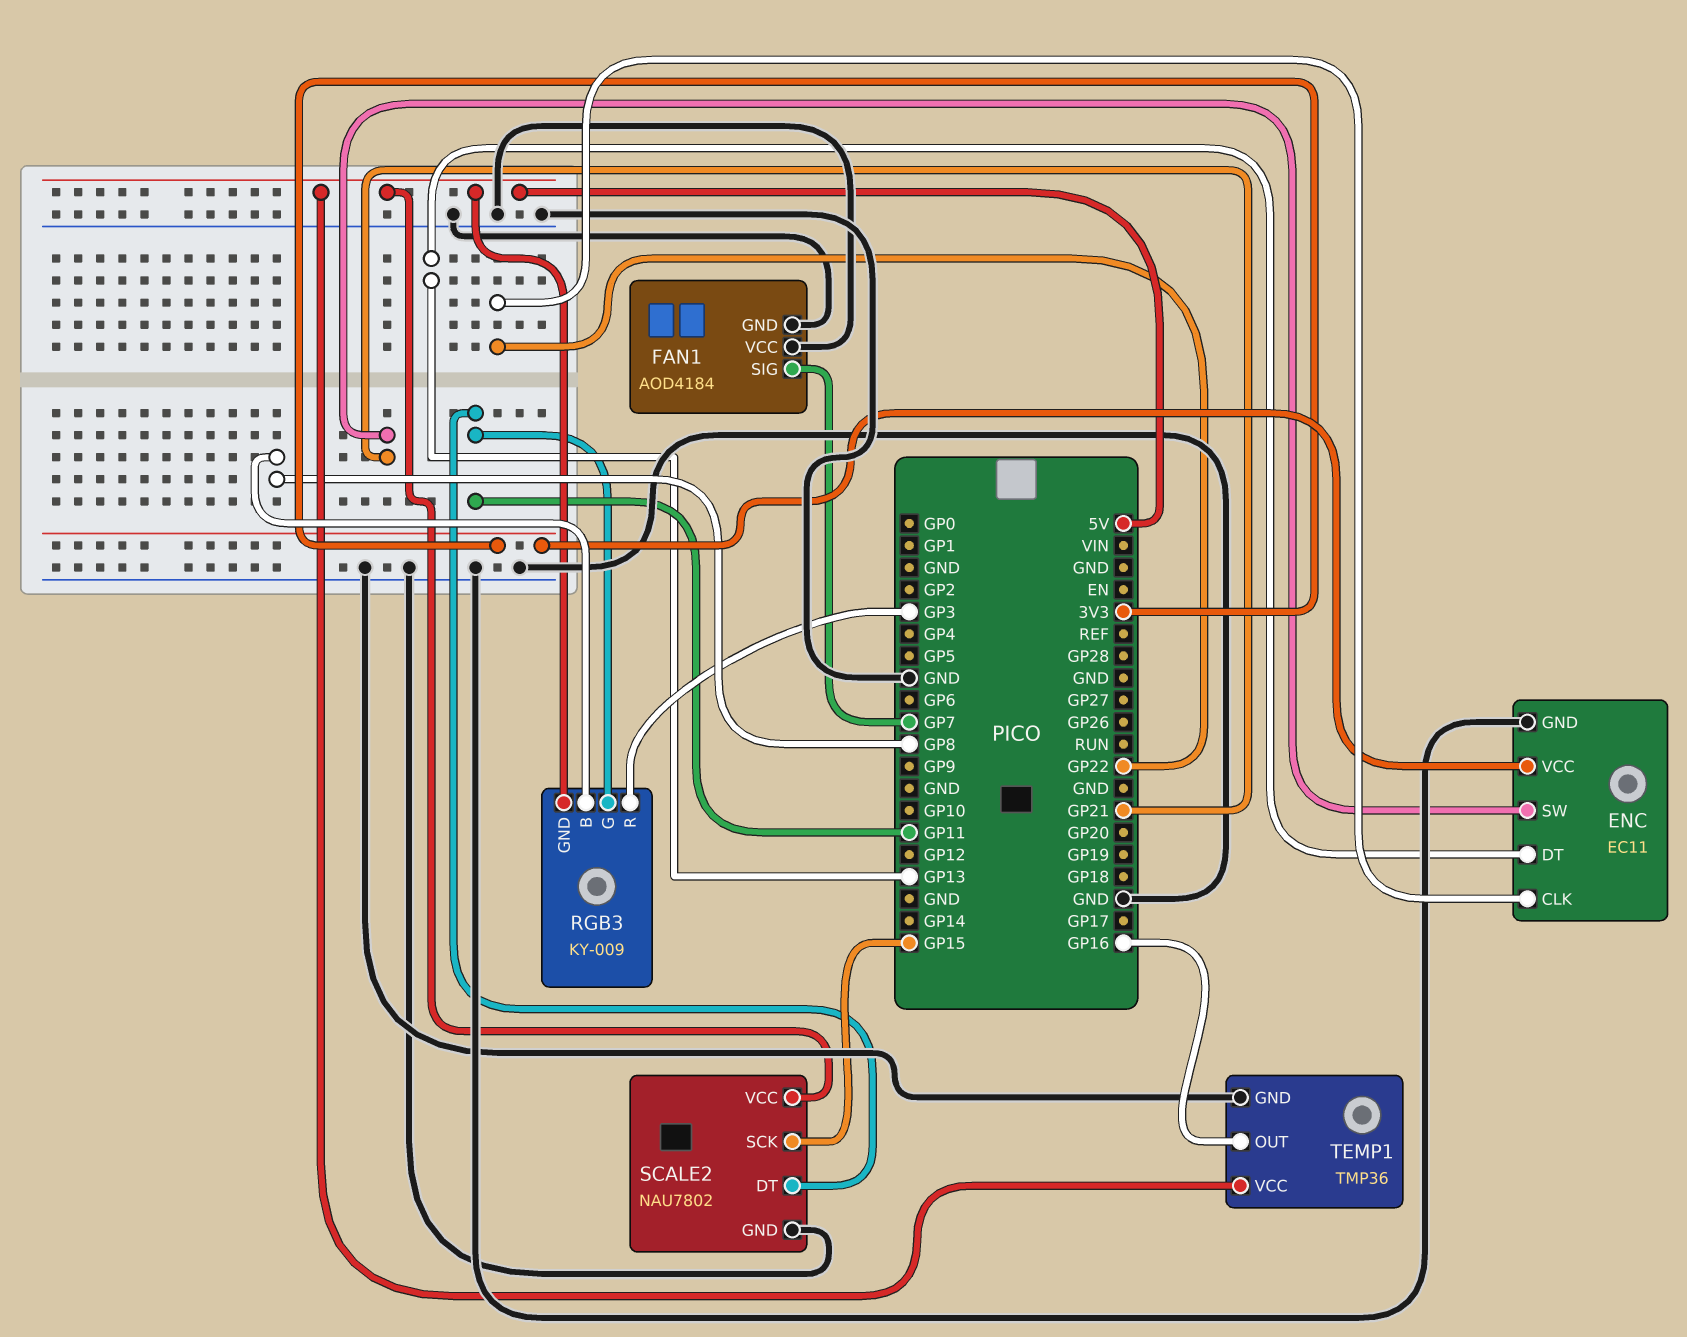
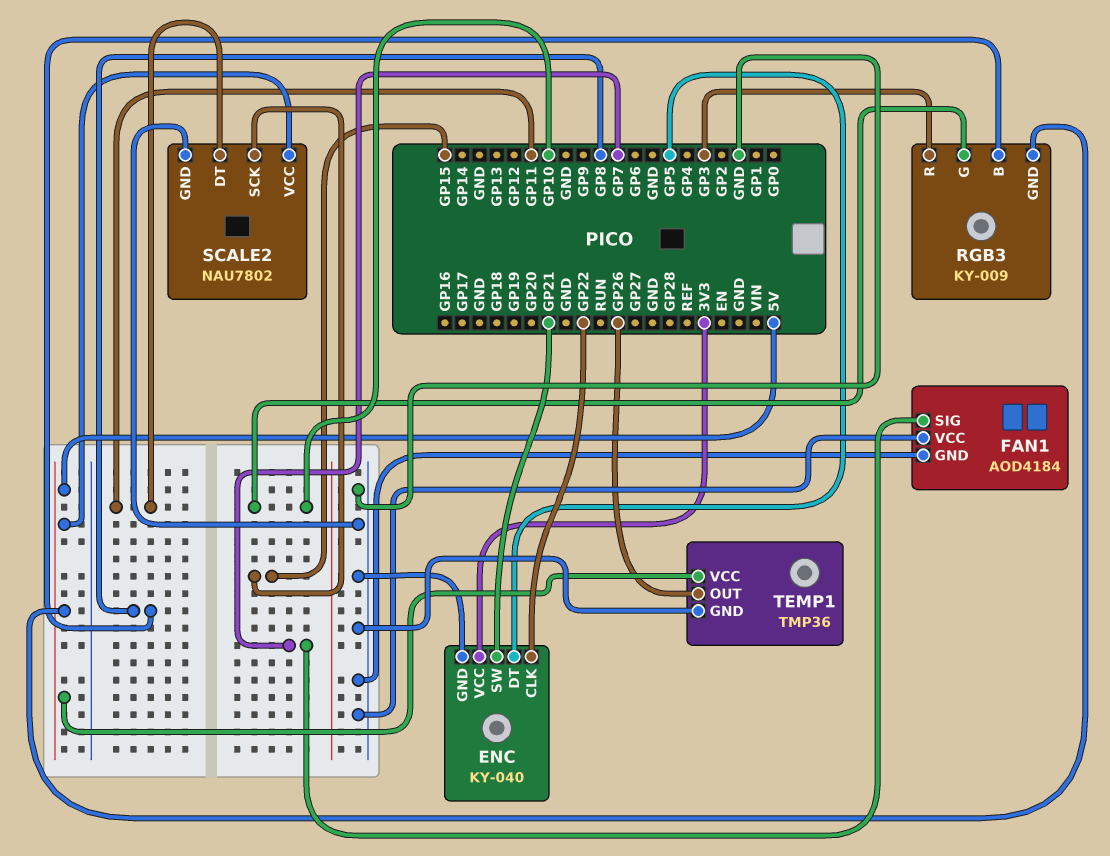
ENC: EC11 -> KY-040
ENC pin DT: GP13 -> GP5
RGB3 pin G: GP11 -> GP10
TEMP1 pin OUT: GP16 -> GP26

